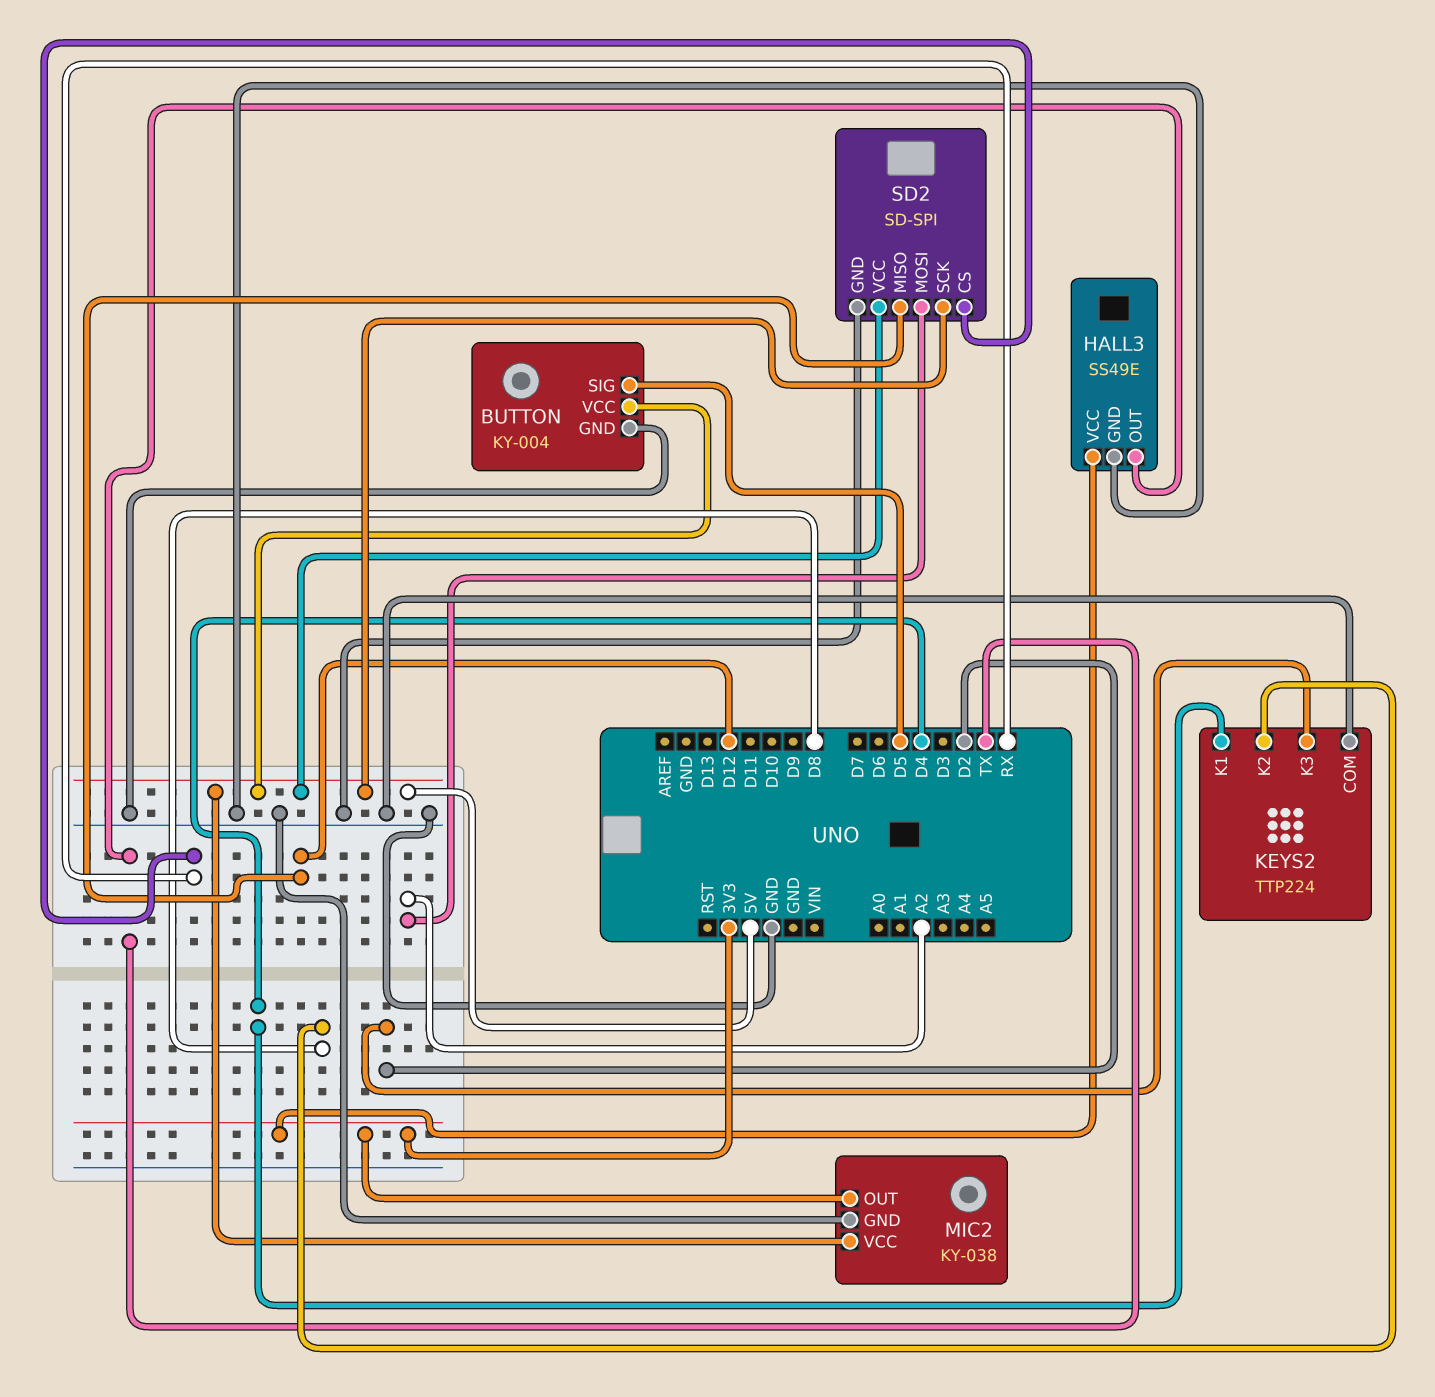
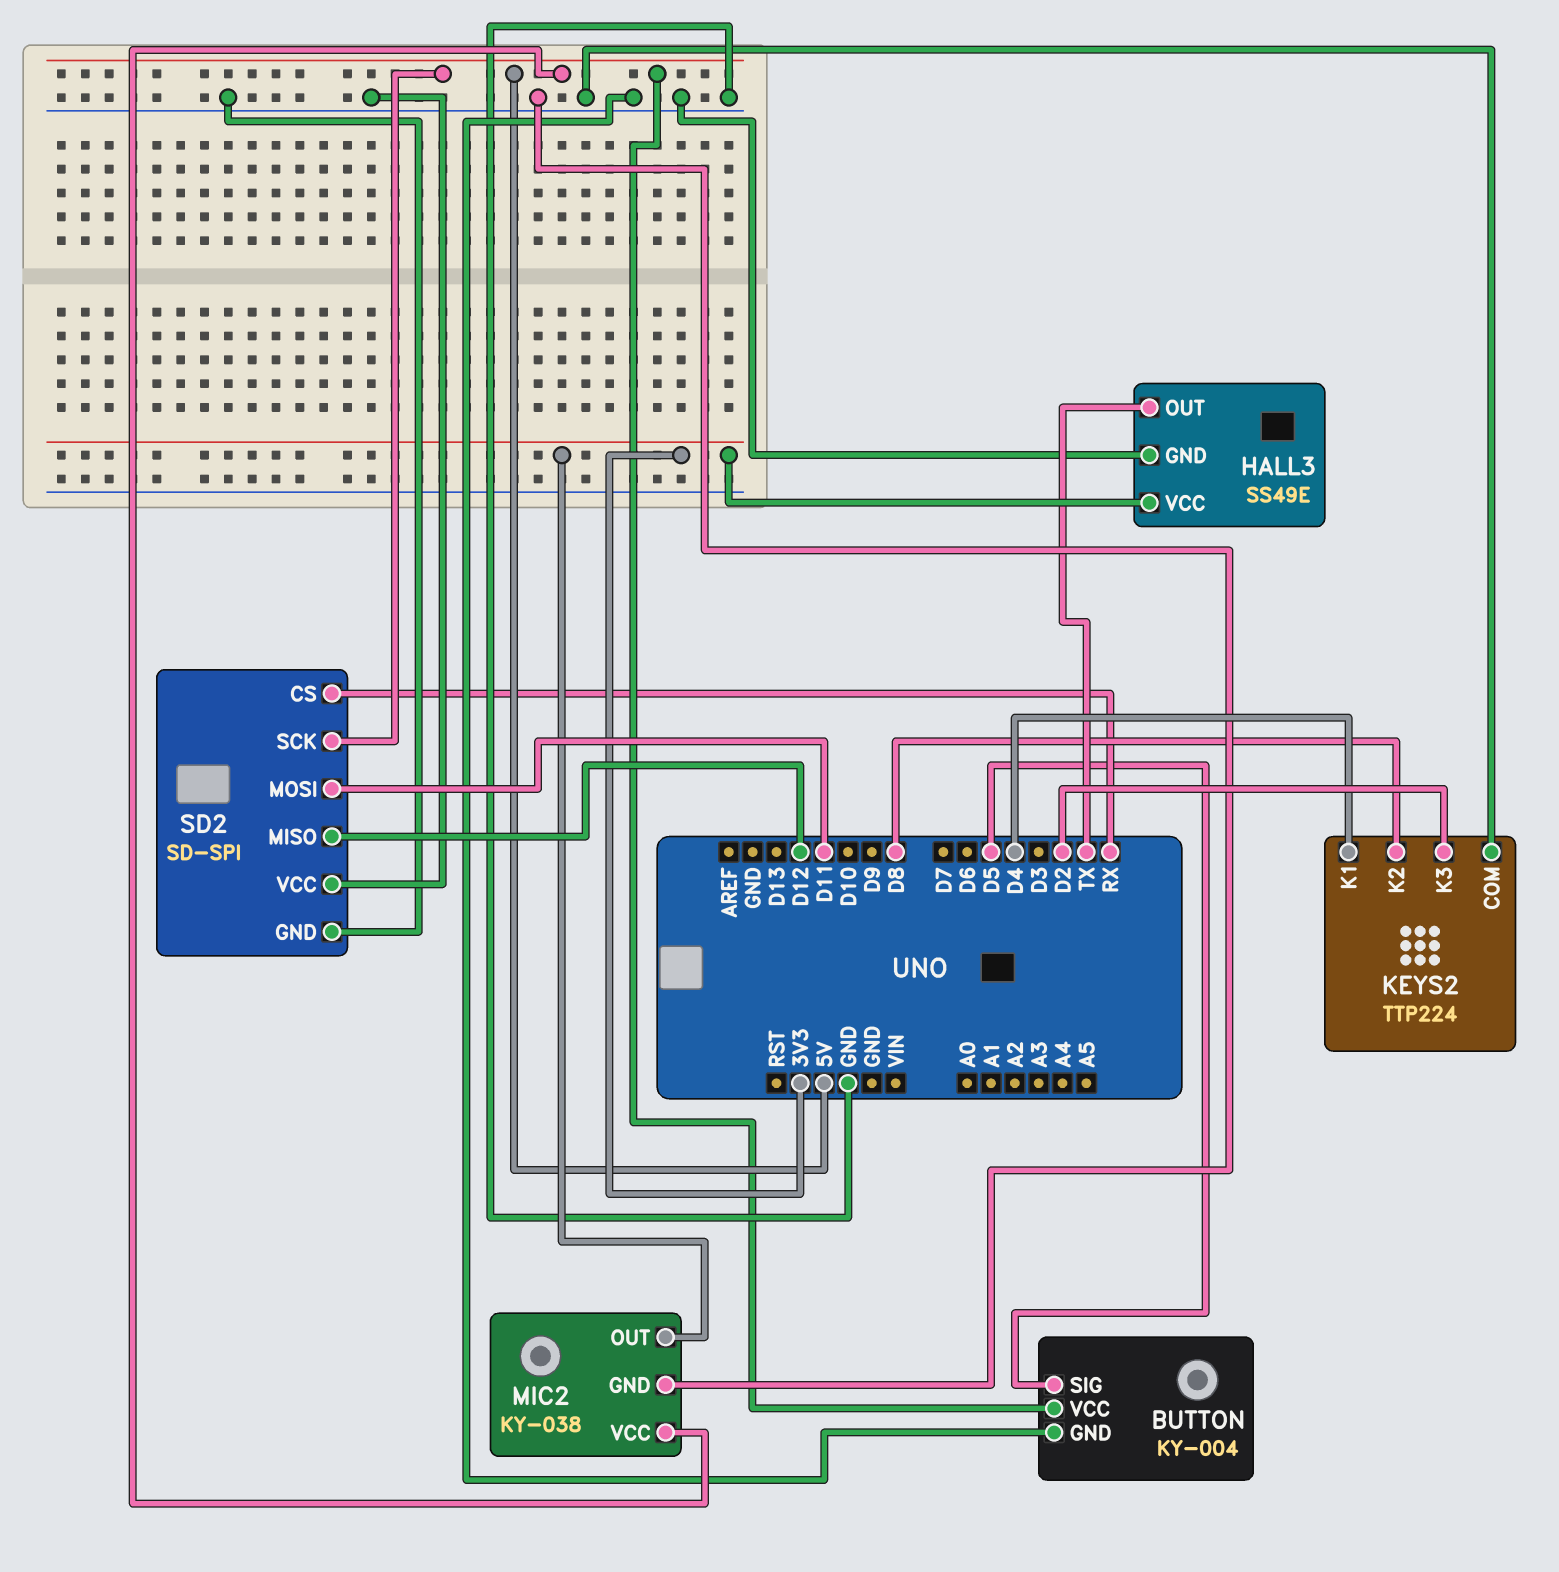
SD2 pin MOSI: A2 -> D11
SD2 pin VCC: 5V -> GND

